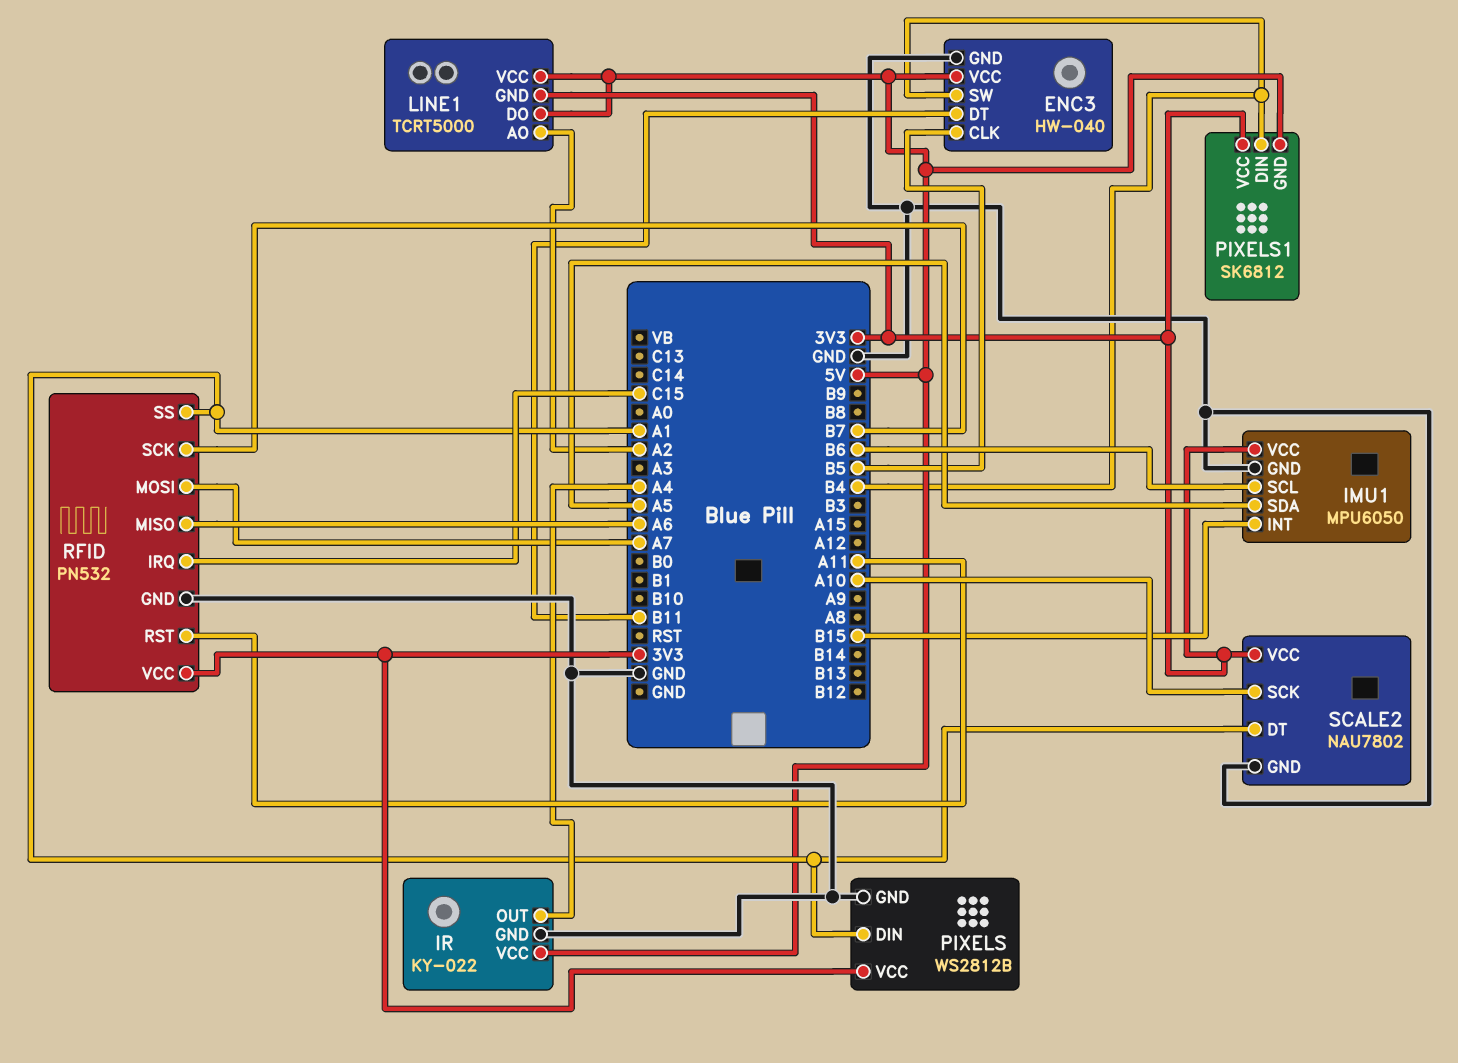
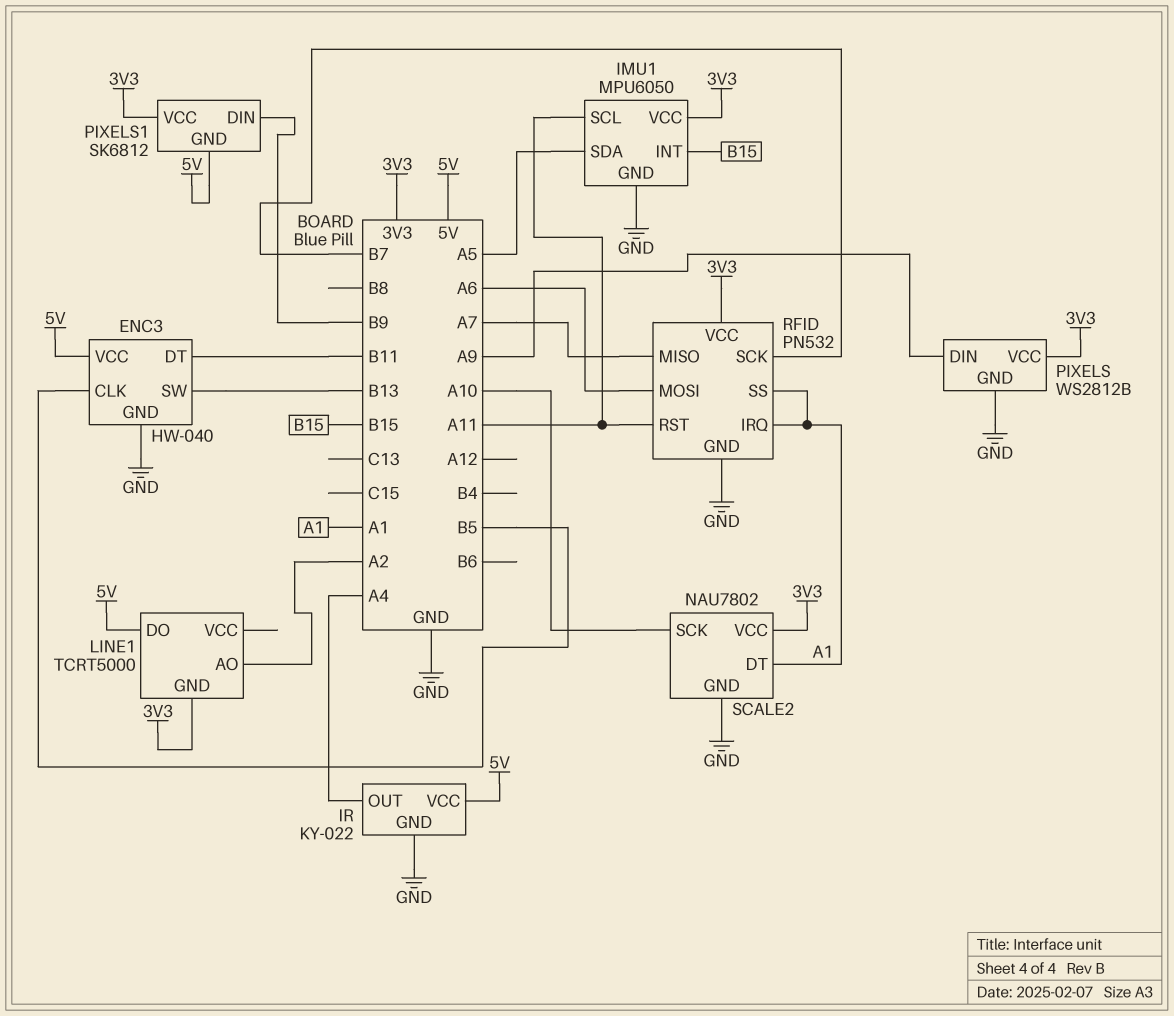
ENC3 pin SW: B4 -> B13
IMU1 pin SCL: B6 -> A11
LINE1 pin VCC: 5V -> none
PIXELS pin DIN: A1 -> A9
PIXELS1 pin DIN: B4 -> B9
RFID pin IRQ: C15 -> A1
RFID pin MISO: A6 -> A7
RFID pin MOSI: A7 -> A6

